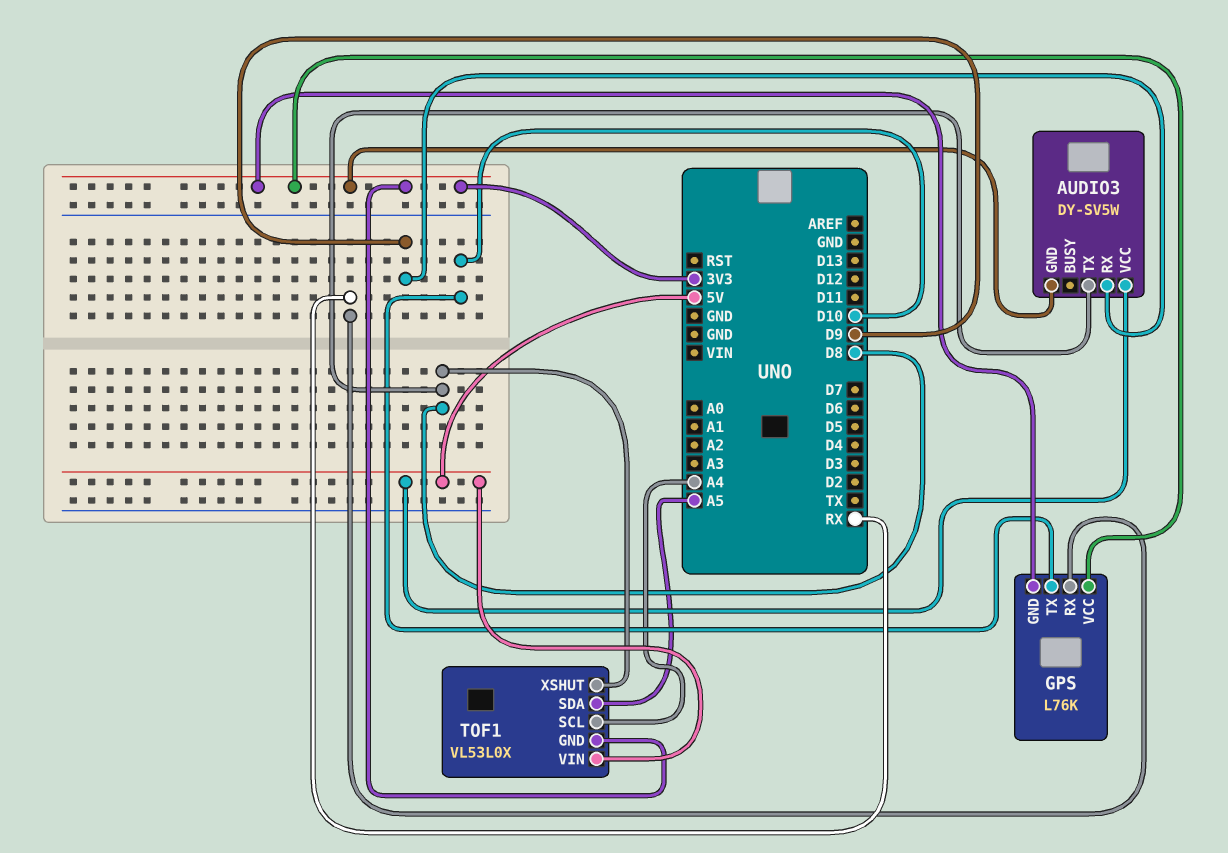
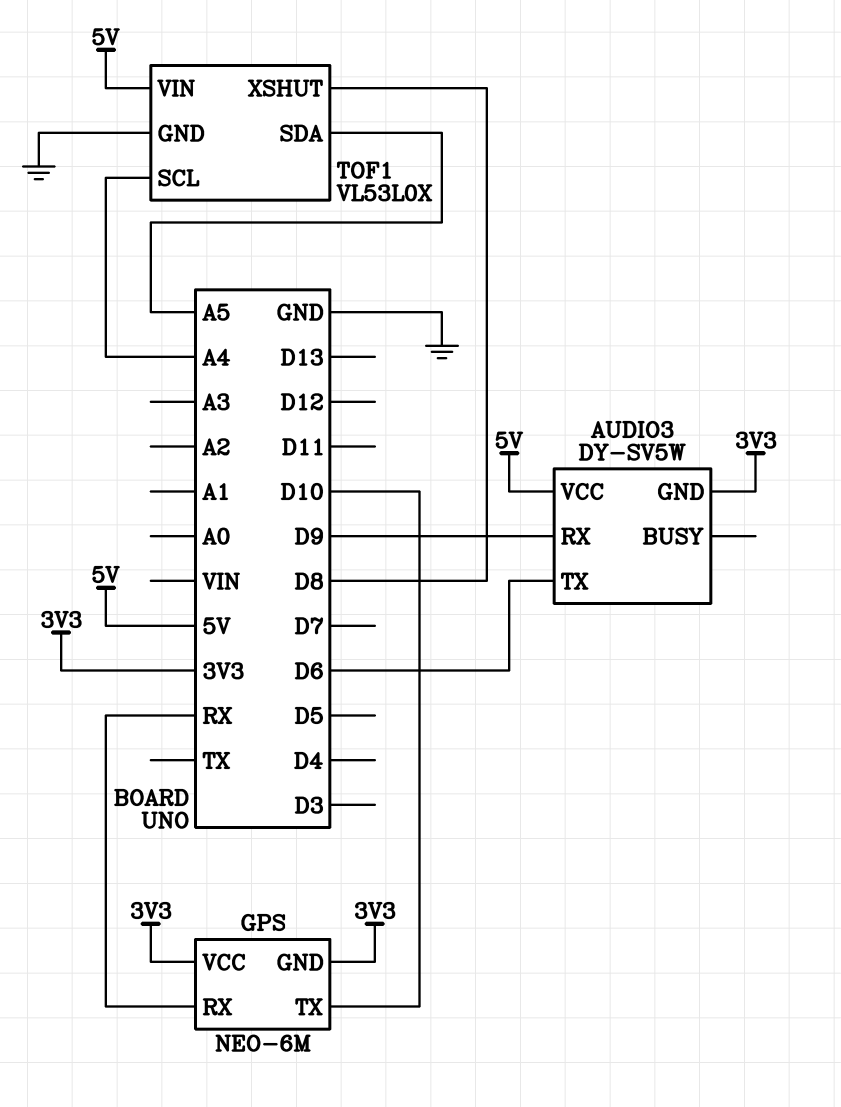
AUDIO3 pin TX: D8 -> D6
GPS: L76K -> NEO-6M
TOF1 pin GND: 3V3 -> GND

